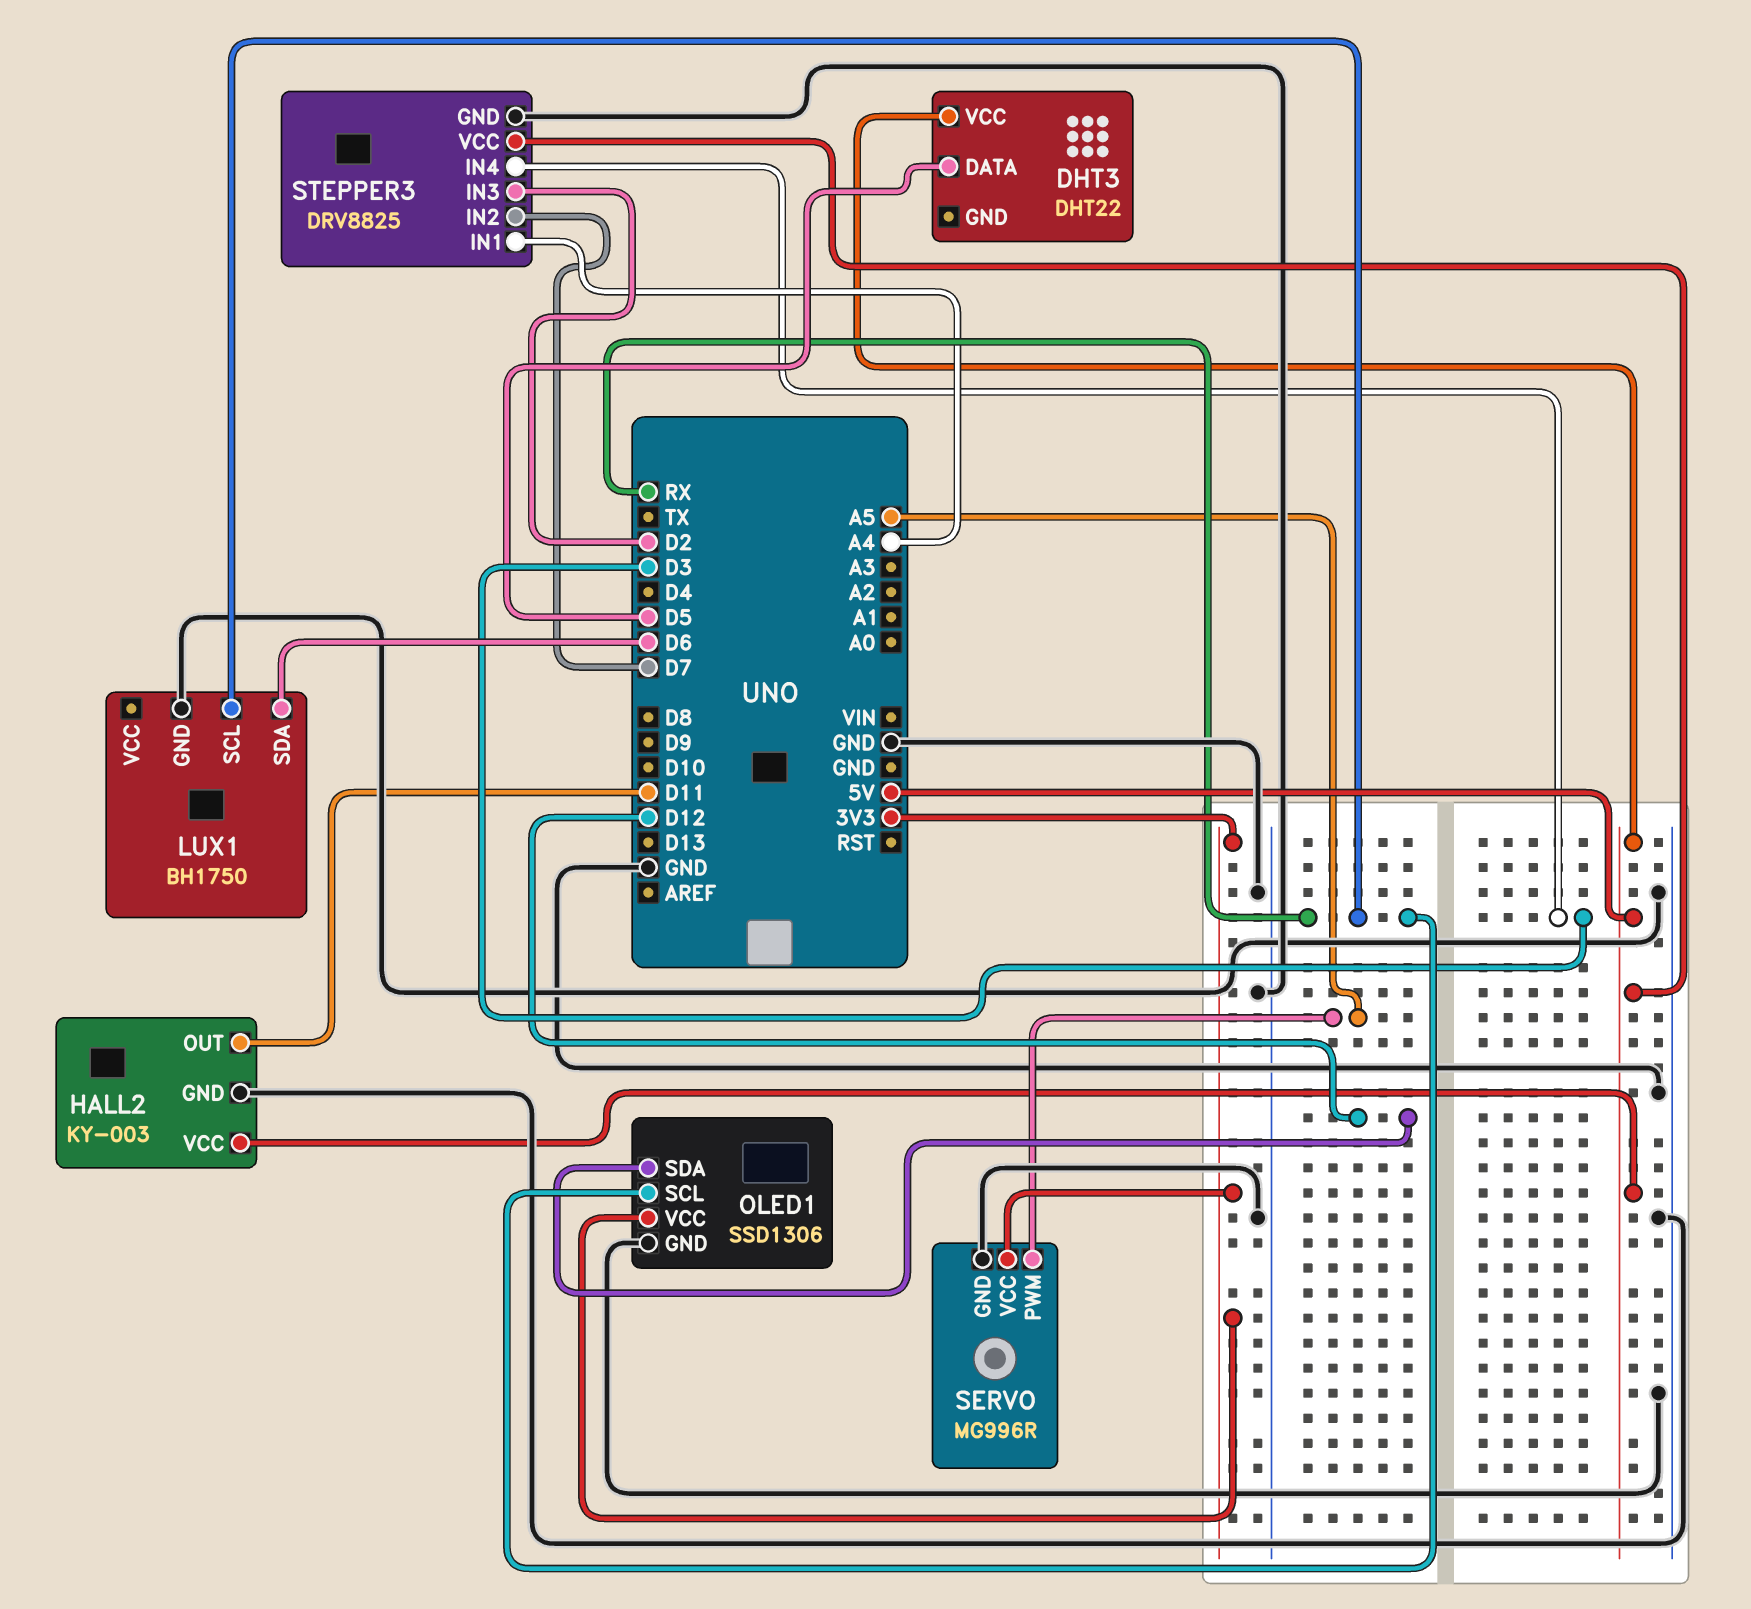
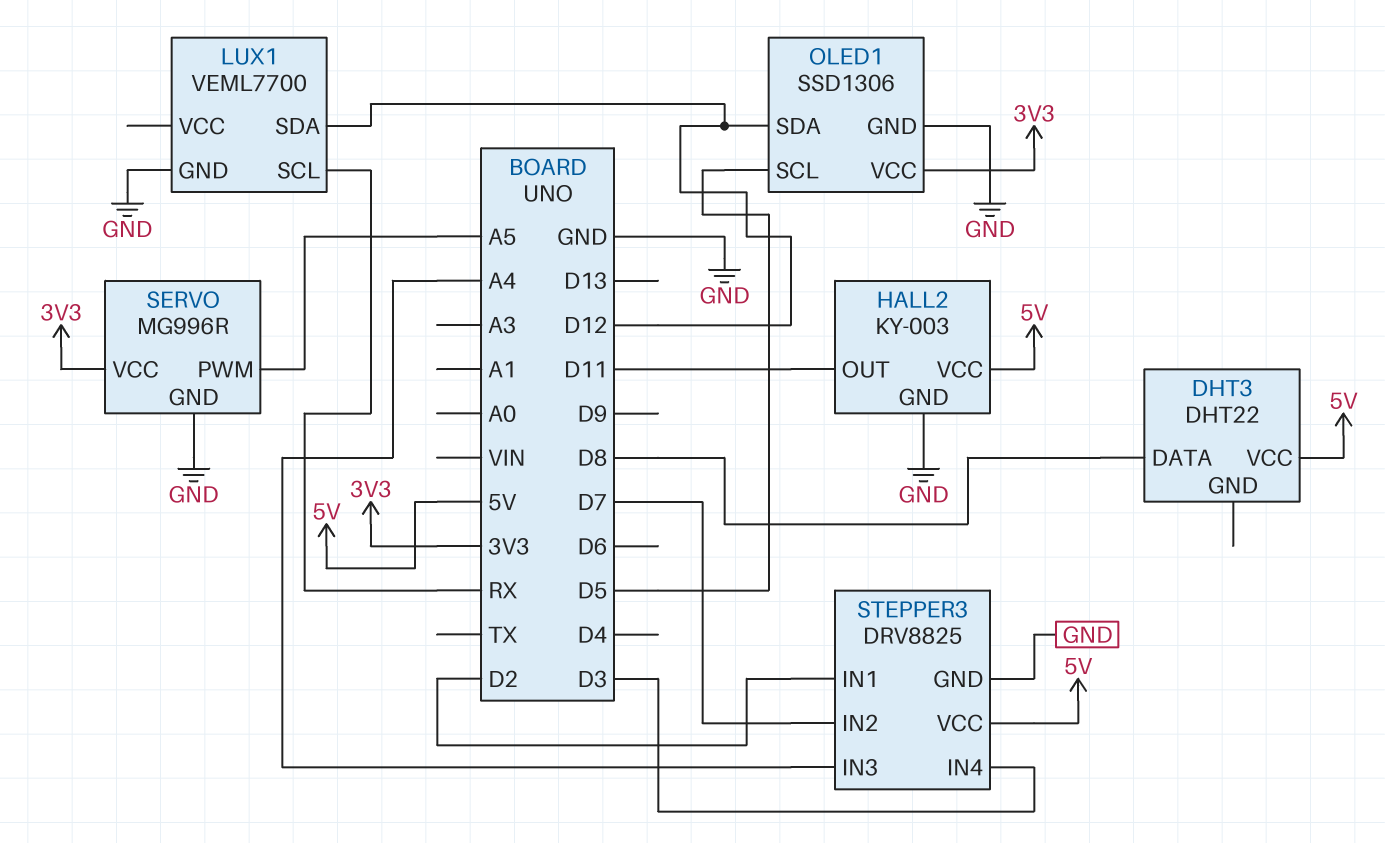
DHT3 pin DATA: D5 -> D8
LUX1: BH1750 -> VEML7700
LUX1 pin SDA: D6 -> D12
OLED1 pin SCL: RX -> D5
STEPPER3 pin IN1: A4 -> D2
STEPPER3 pin IN3: D2 -> A4

